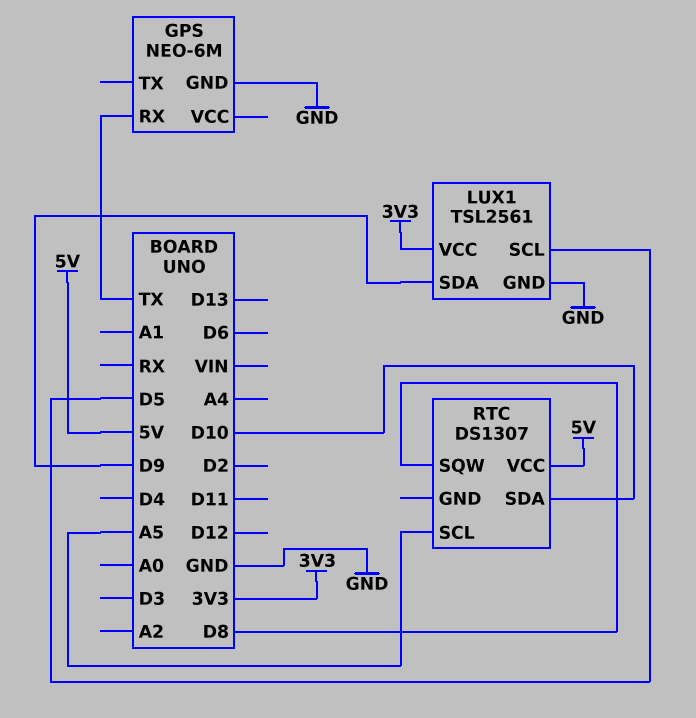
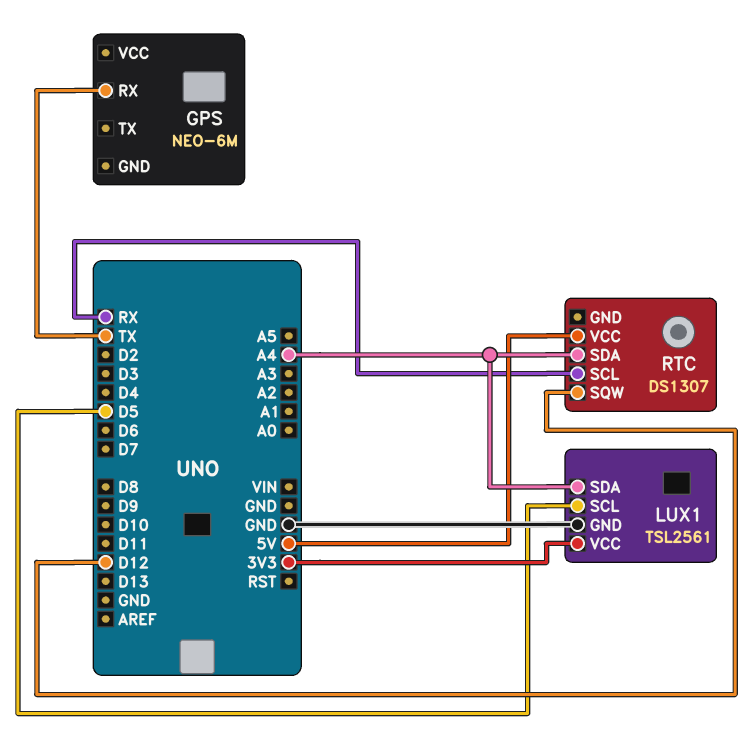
GPS pin GND: GND -> none
LUX1 pin SDA: D9 -> A4
RTC pin SCL: A5 -> RX
RTC pin SDA: D10 -> A4
RTC pin SQW: D8 -> D12

